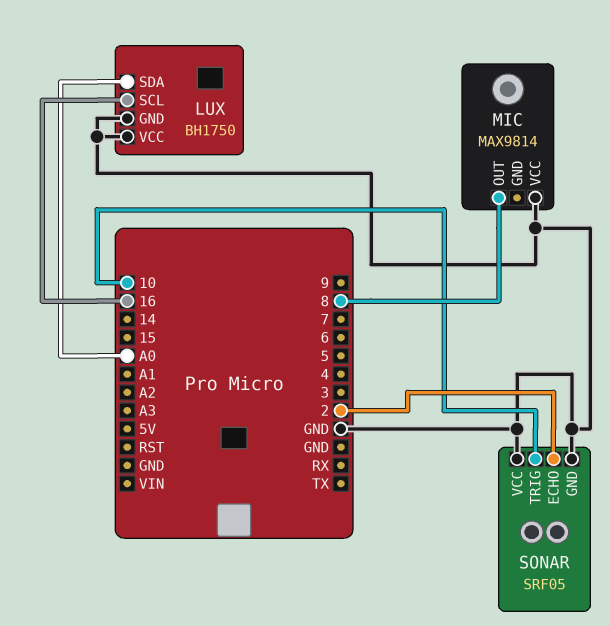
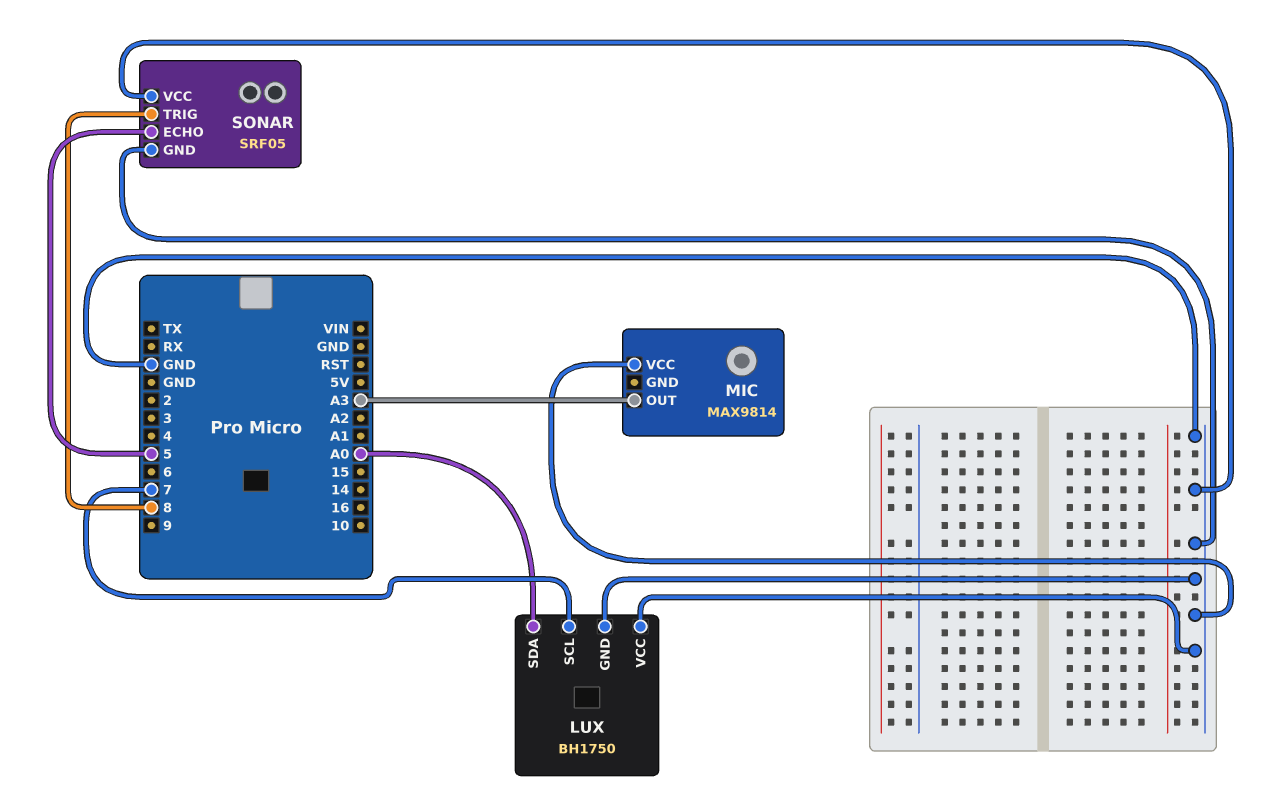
LUX pin SCL: 16 -> 7
MIC pin OUT: 8 -> A3
SONAR pin ECHO: 2 -> 5
SONAR pin TRIG: 10 -> 8

